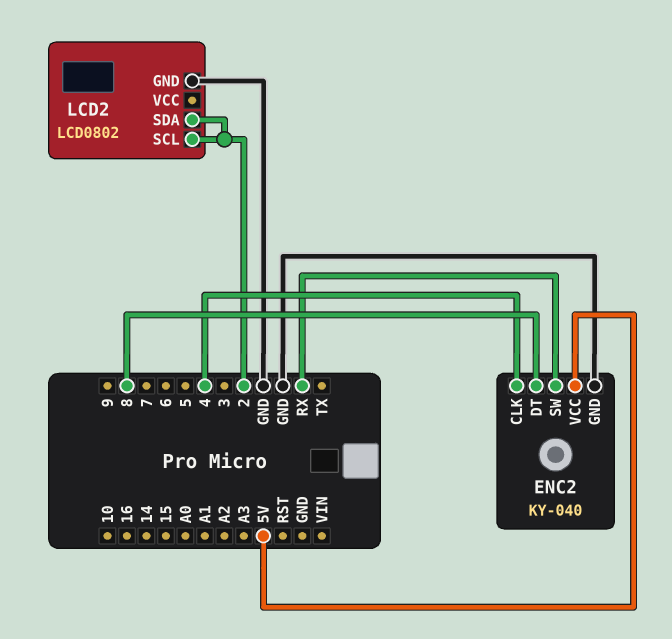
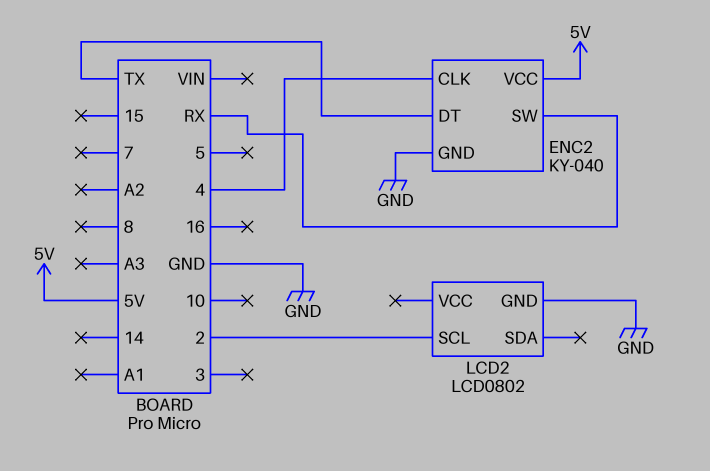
ENC2 pin DT: 8 -> TX
LCD2 pin SDA: 2 -> none

